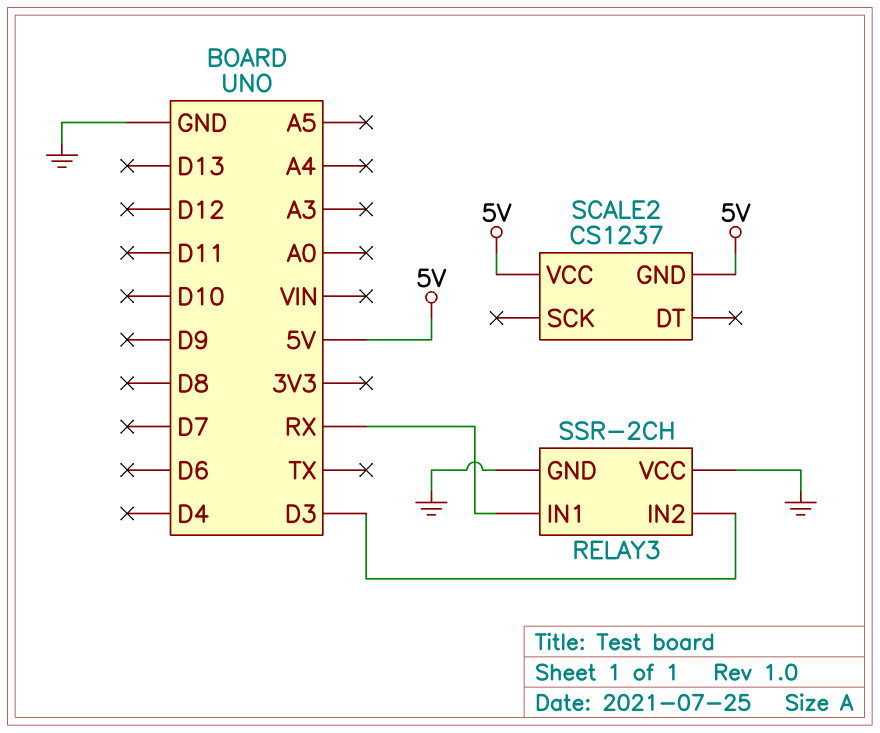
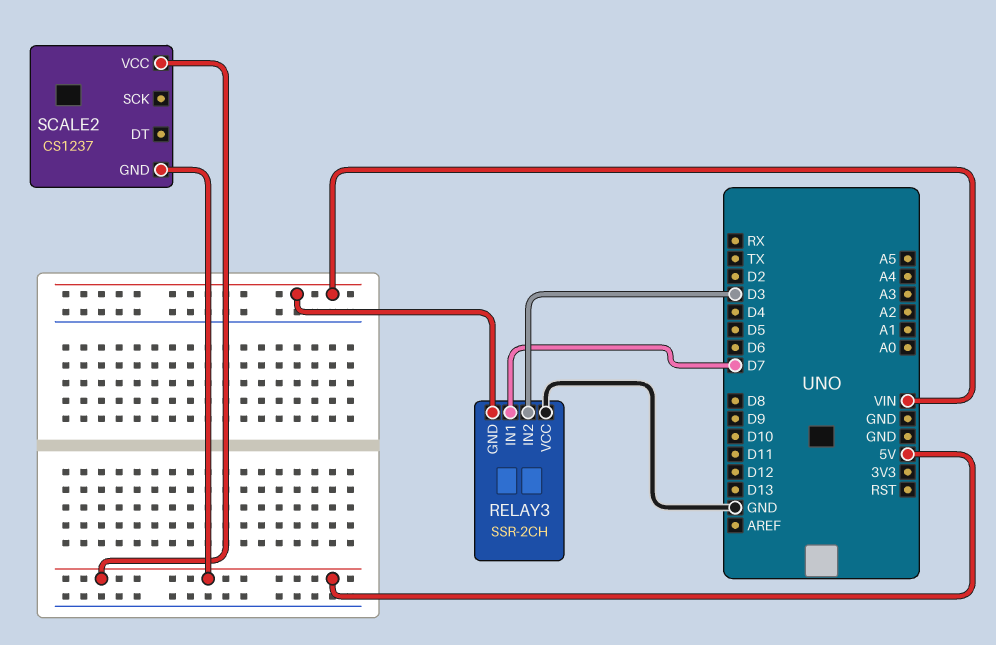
RELAY3 pin GND: GND -> VIN
RELAY3 pin IN1: RX -> D7

